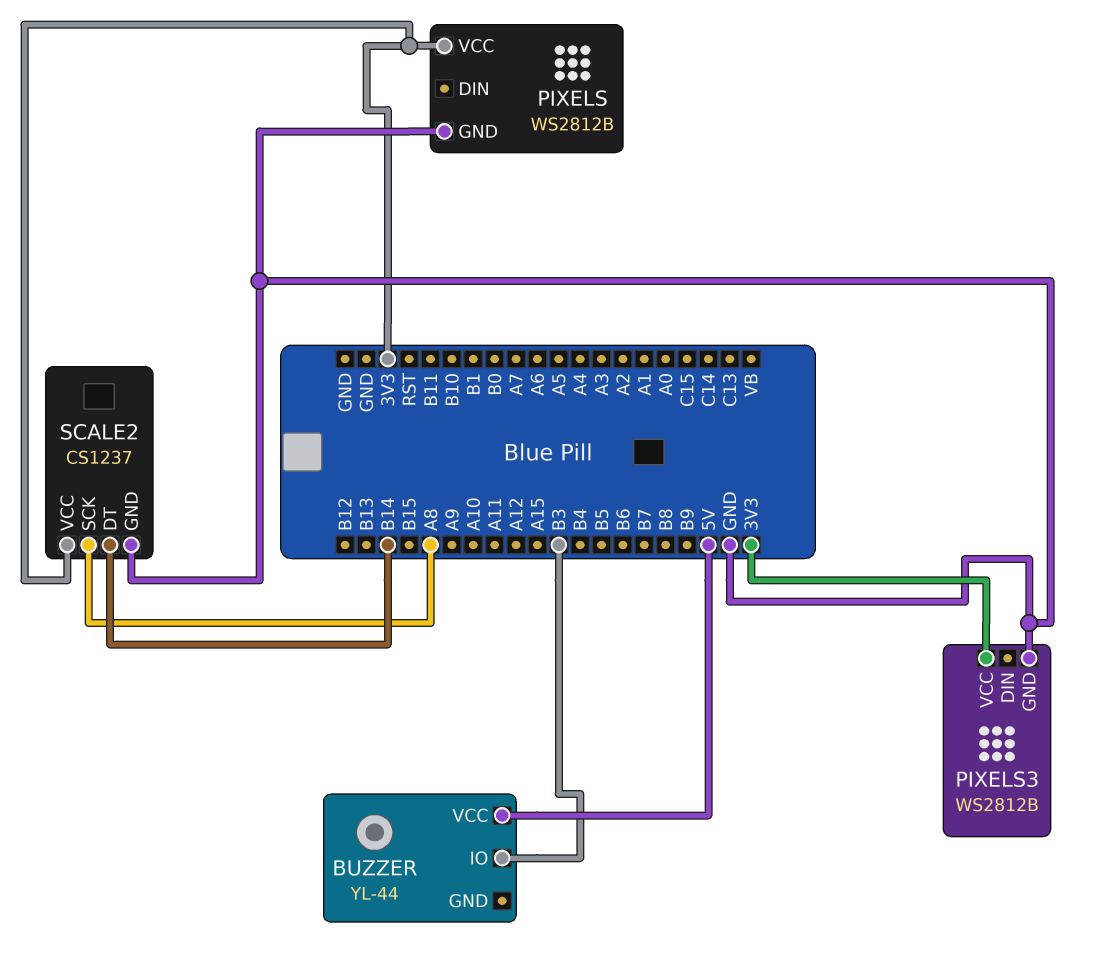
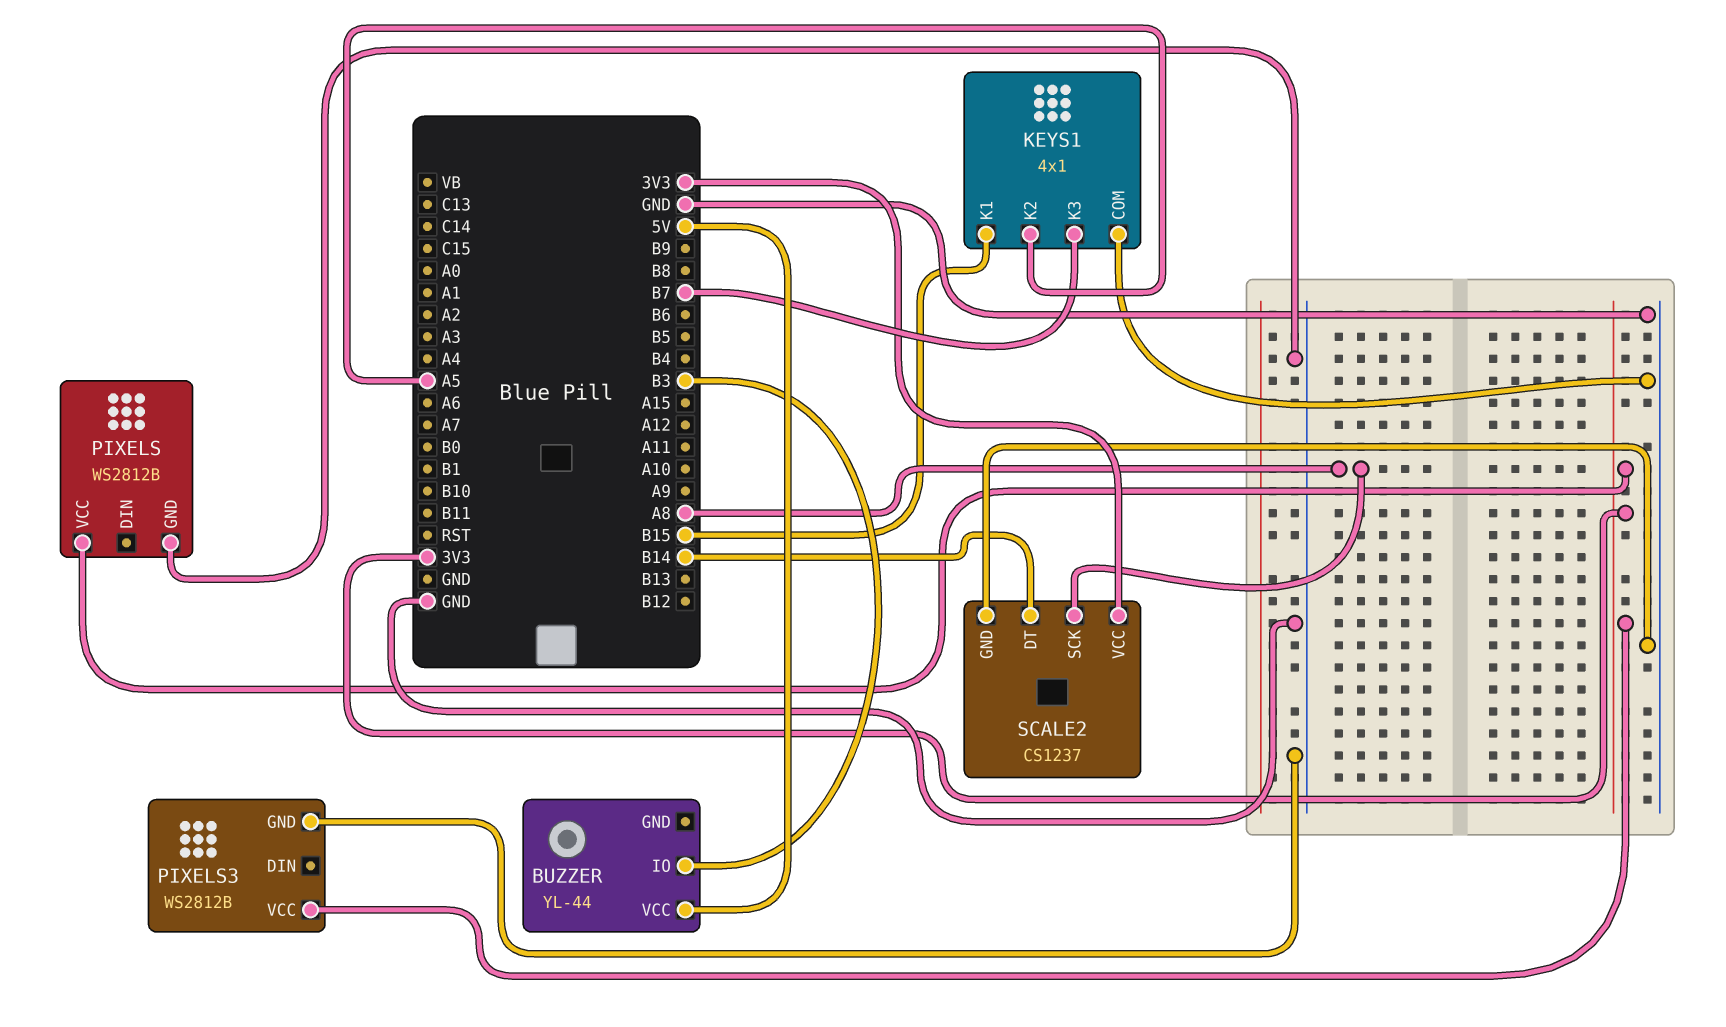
KEYS1: none -> 4x1
KEYS1 pin COM: none -> GND
KEYS1 pin K1: none -> B15
KEYS1 pin K2: none -> A5
KEYS1 pin K3: none -> B7

